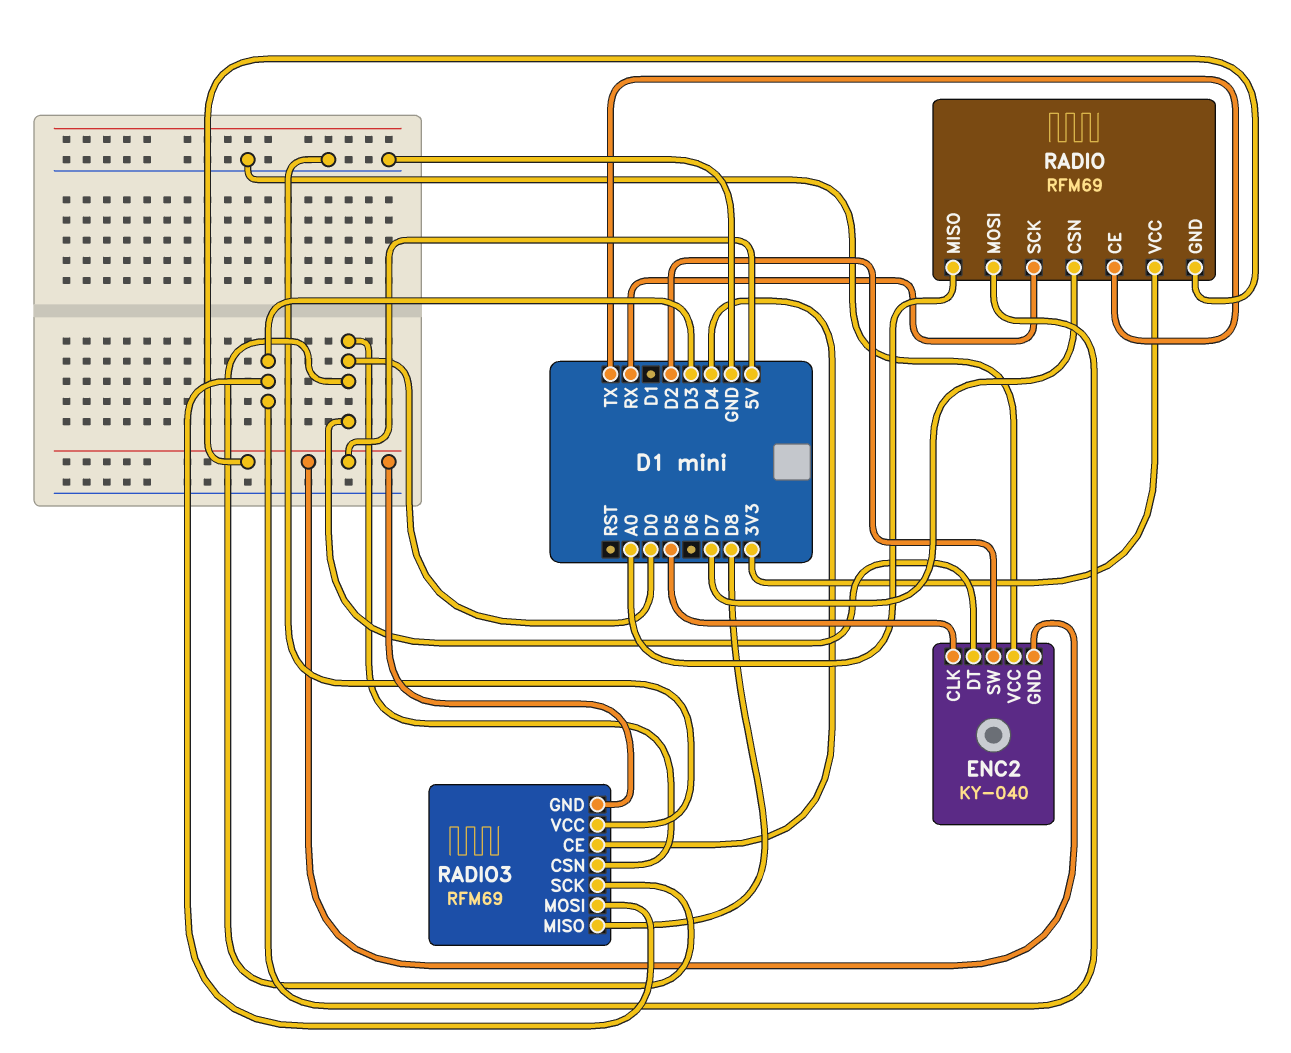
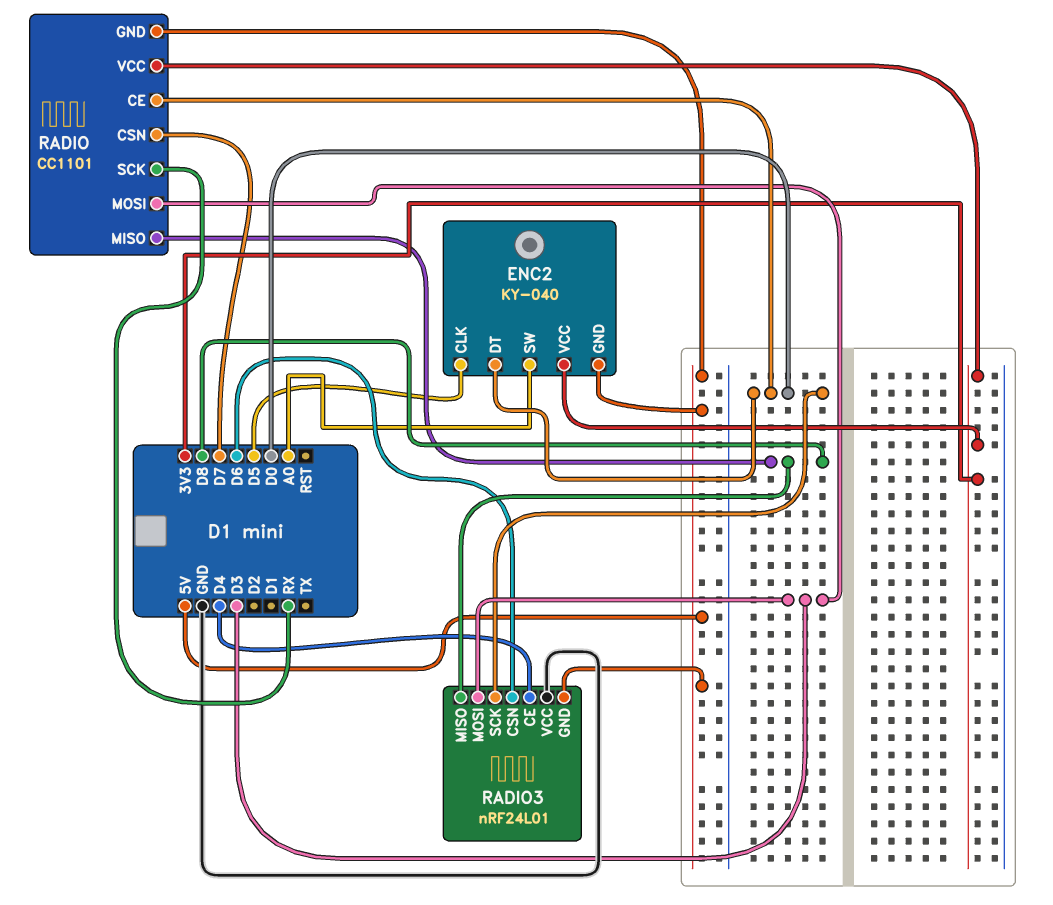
ENC2 pin SW: D2 -> A0
ENC2 pin VCC: GND -> 3V3
RADIO: RFM69 -> CC1101
RADIO pin CE: TX -> D0
RADIO pin MISO: A0 -> D8
RADIO3: RFM69 -> nRF24L01
RADIO3 pin CSN: D0 -> D6

